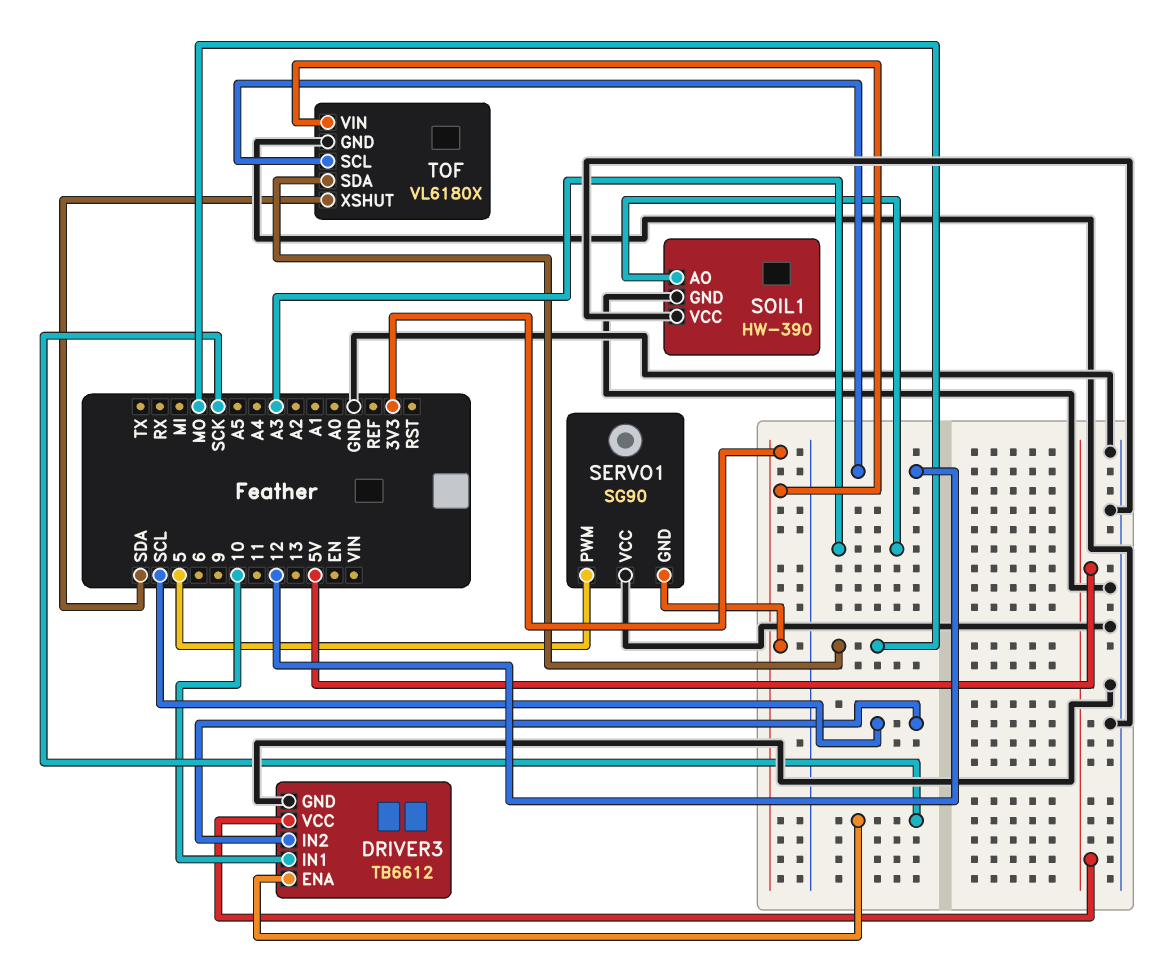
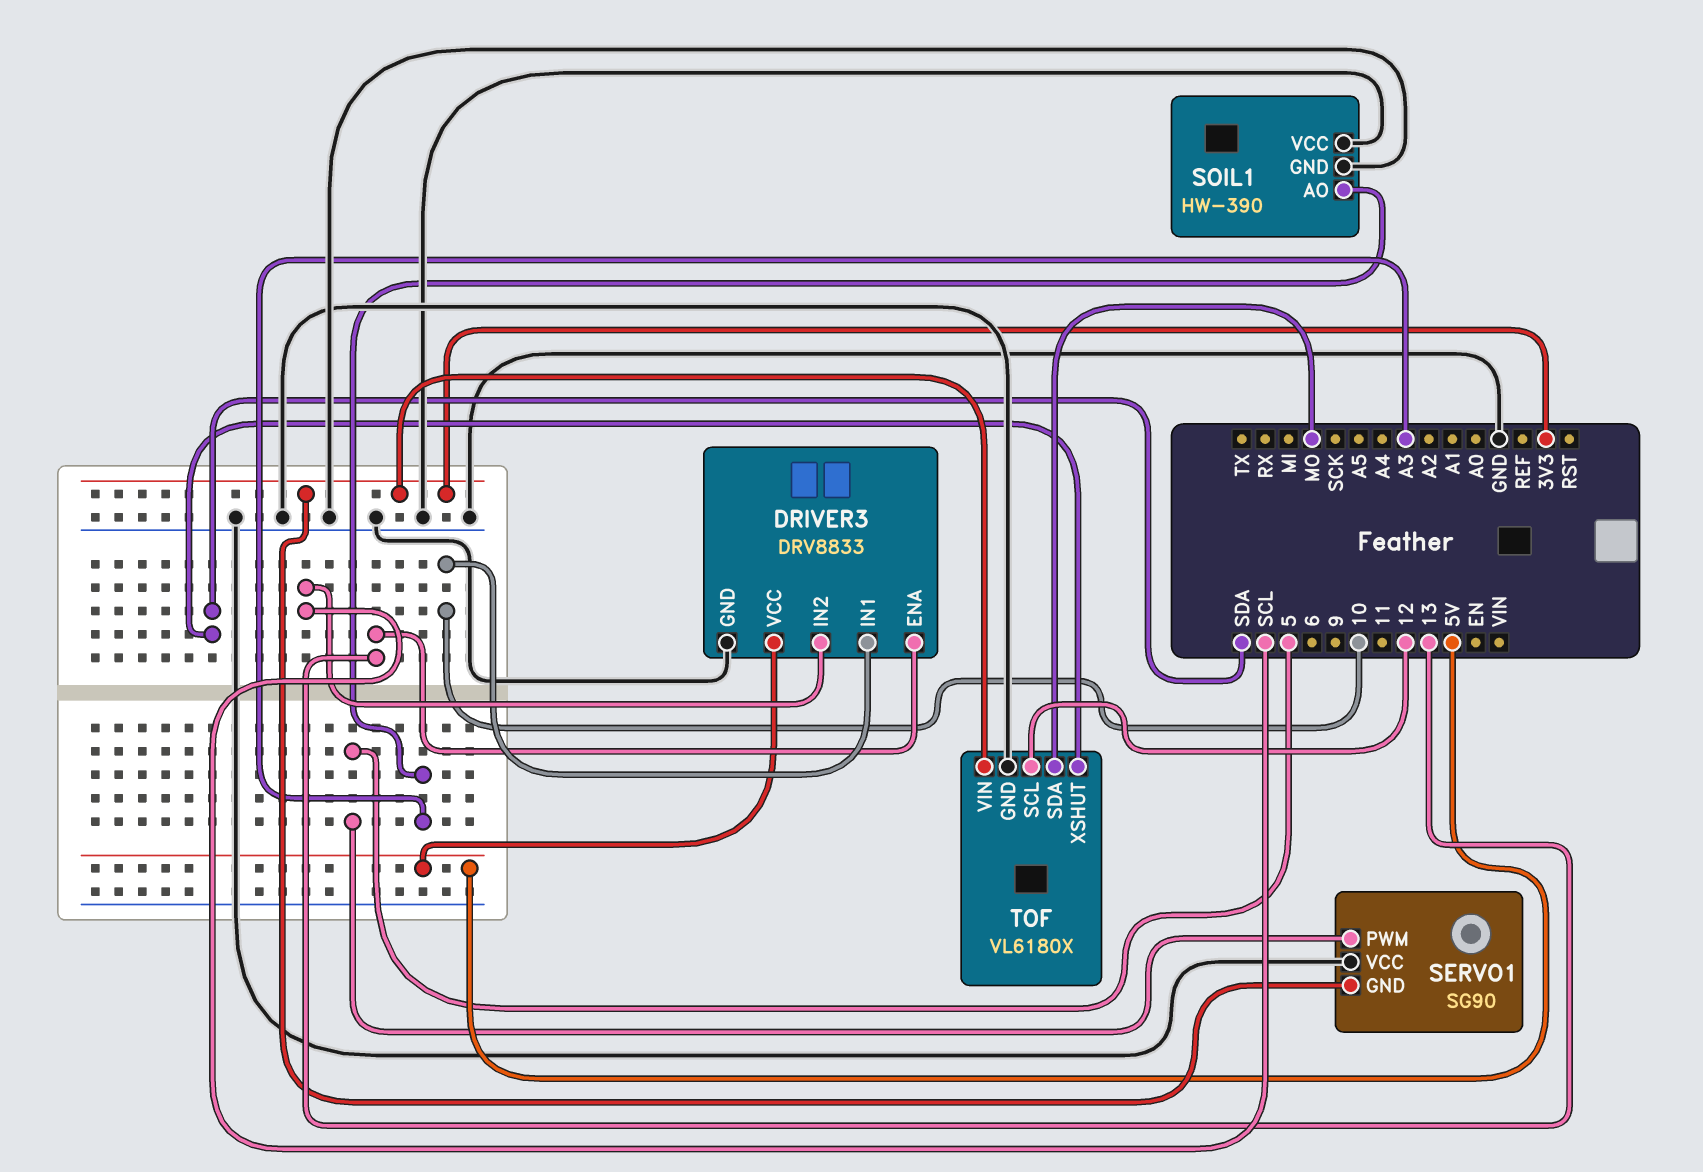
DRIVER3: TB6612 -> DRV8833
DRIVER3 pin ENA: SCK -> 13

